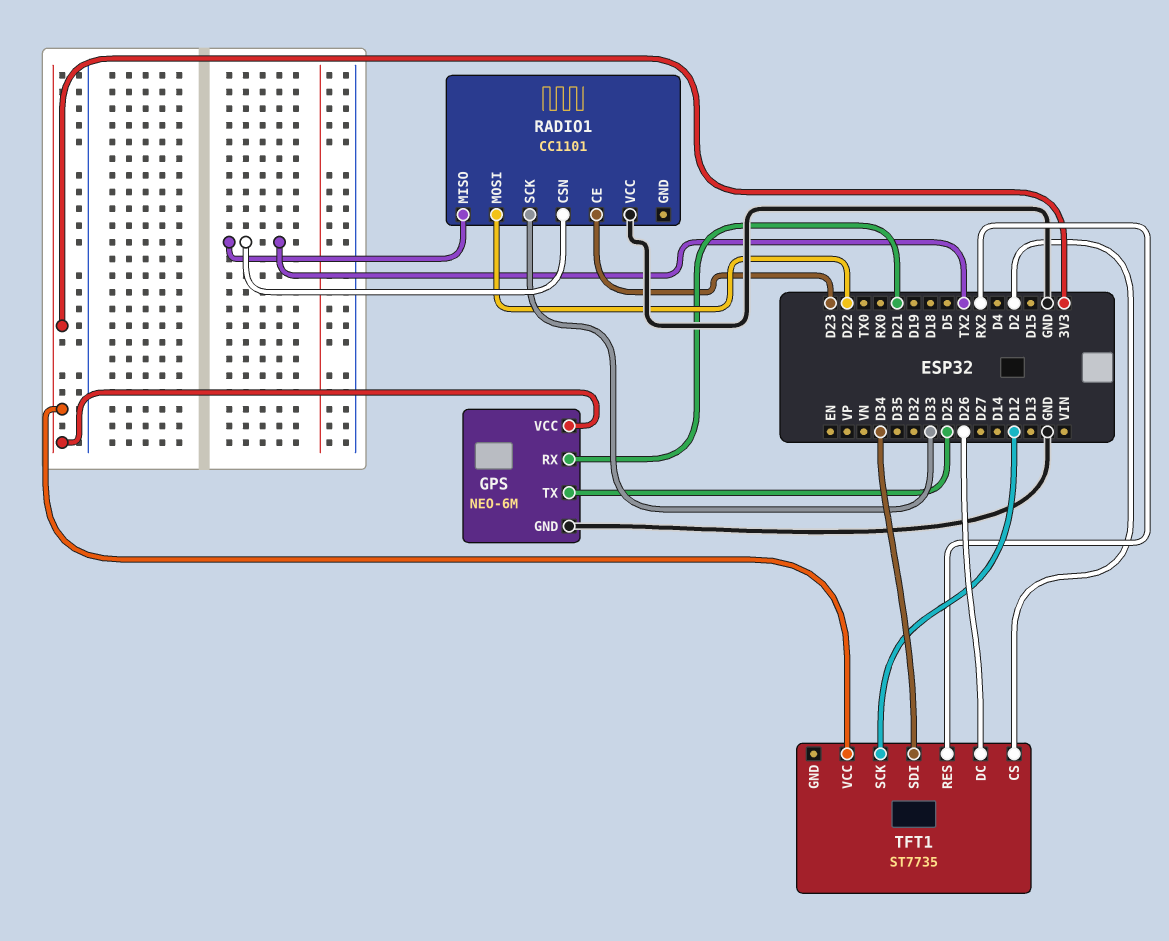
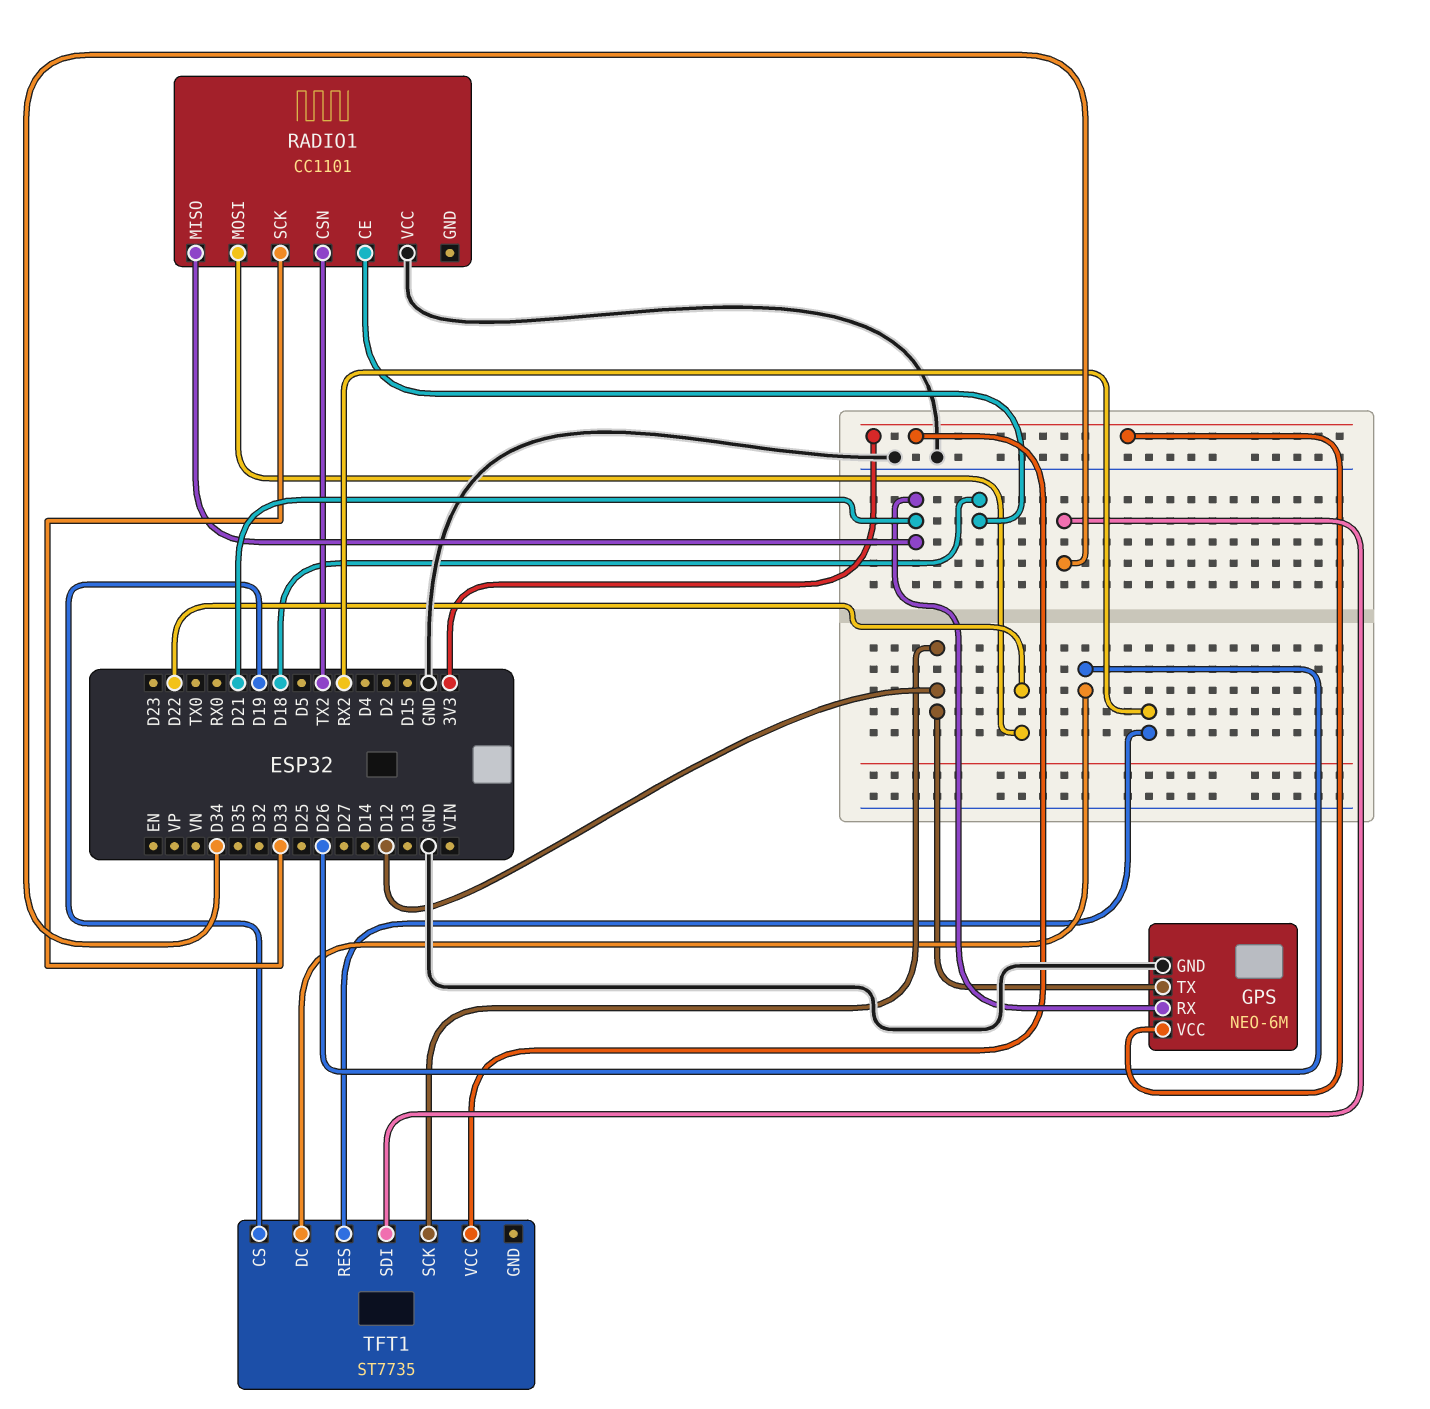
GPS pin TX: D25 -> D12
RADIO1 pin CE: D23 -> D18
RADIO1 pin MISO: TX2 -> D21
TFT1 pin CS: D2 -> D19

